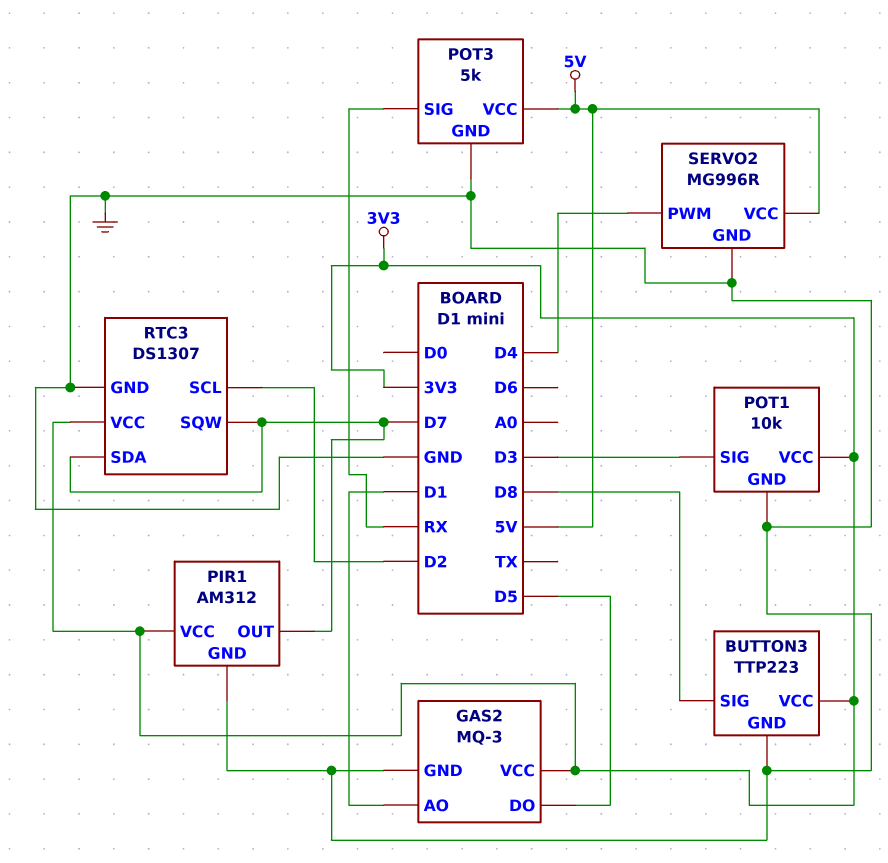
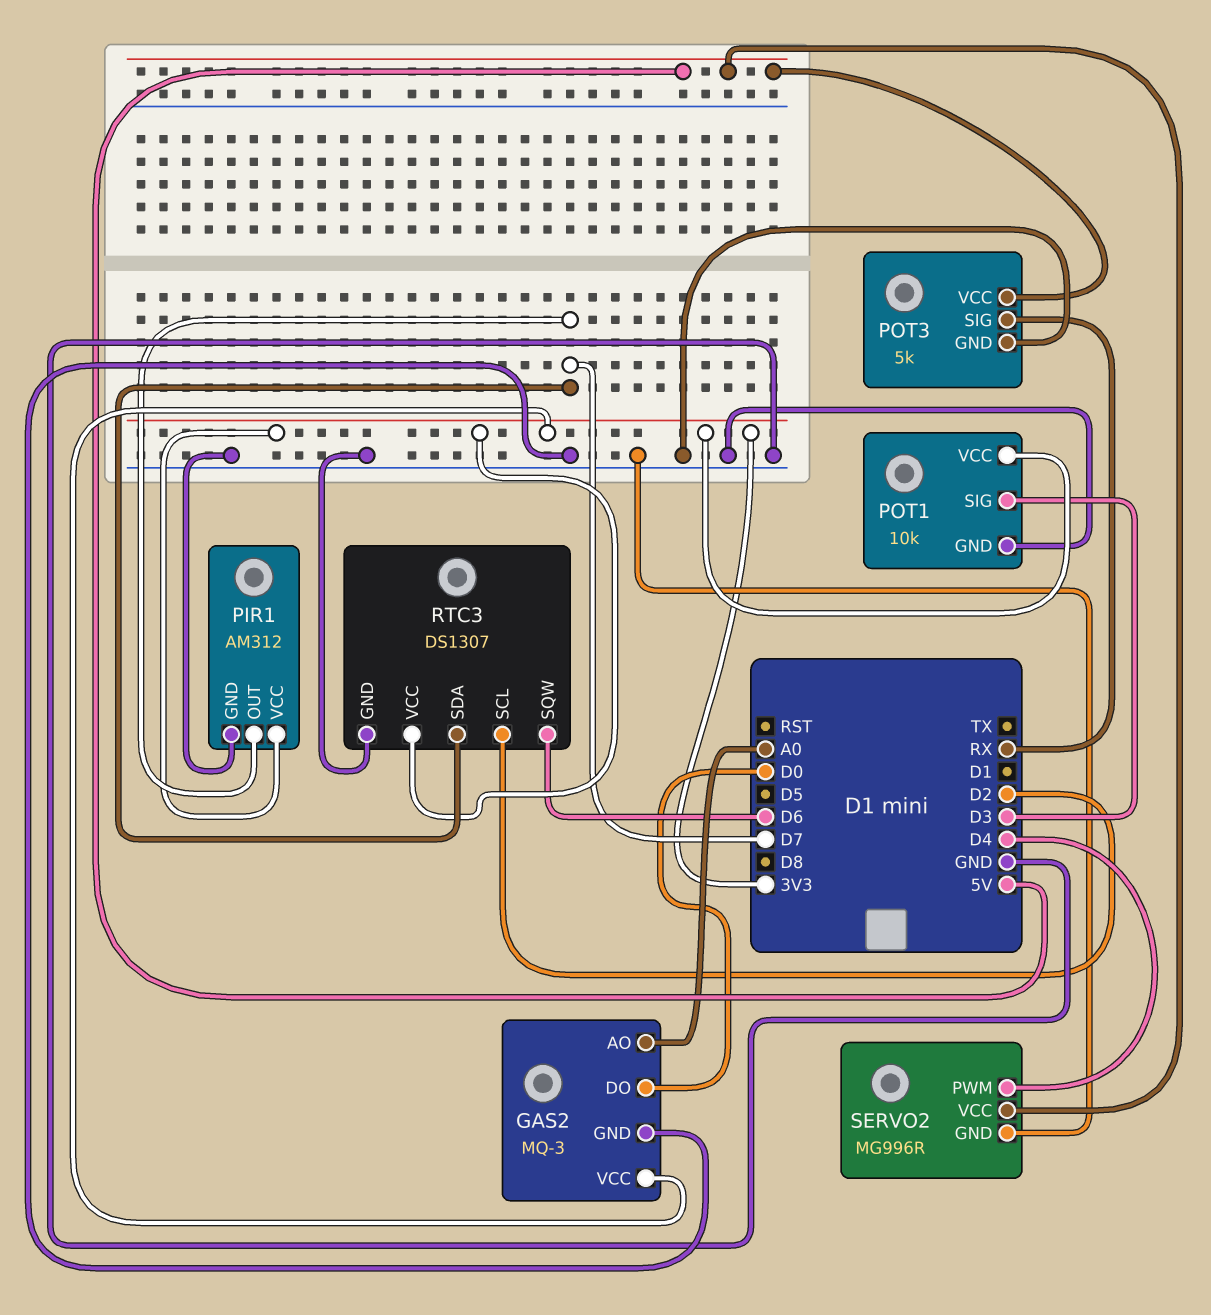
BUTTON3: TTP223 -> none
BUTTON3 pin GND: GND -> none
BUTTON3 pin SIG: D8 -> none
BUTTON3 pin VCC: 3V3 -> none
GAS2 pin AO: D1 -> A0
GAS2 pin DO: D5 -> D0
RTC3 pin SQW: D7 -> D6

